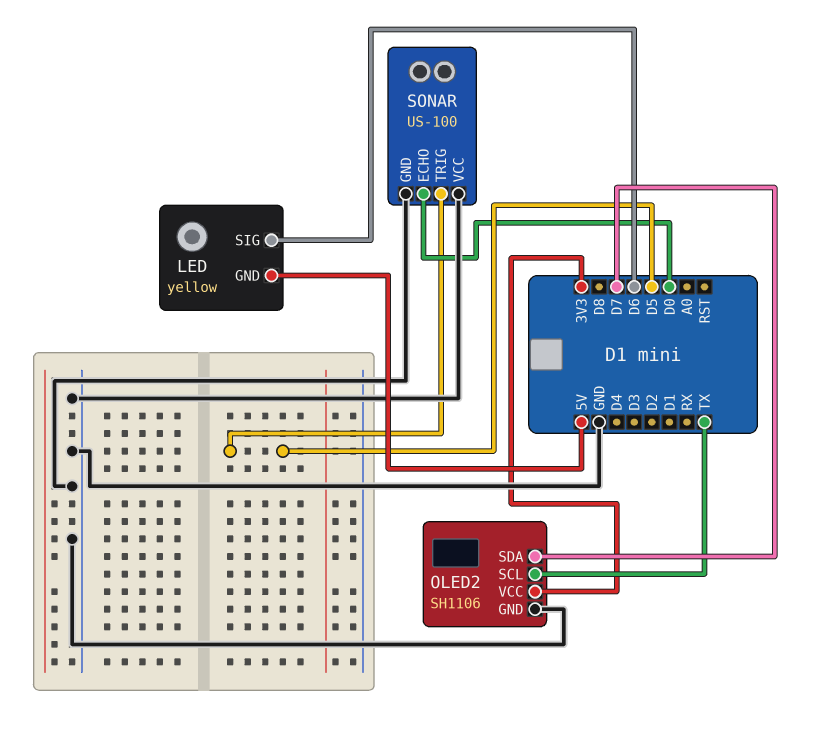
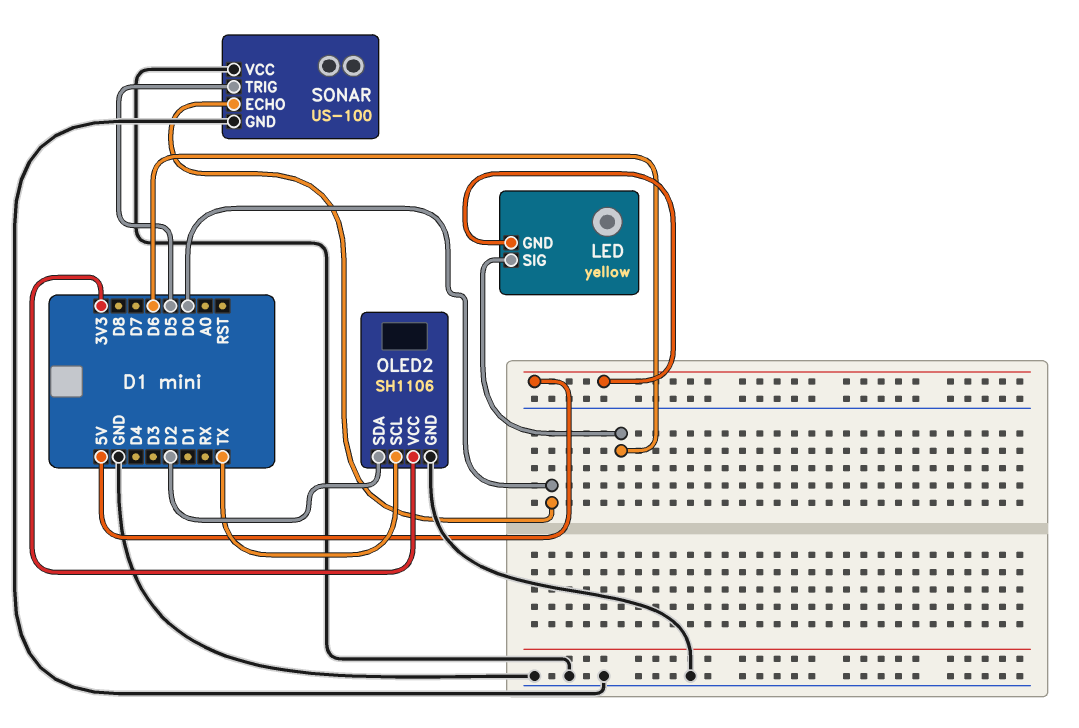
OLED2 pin SDA: D7 -> D2

